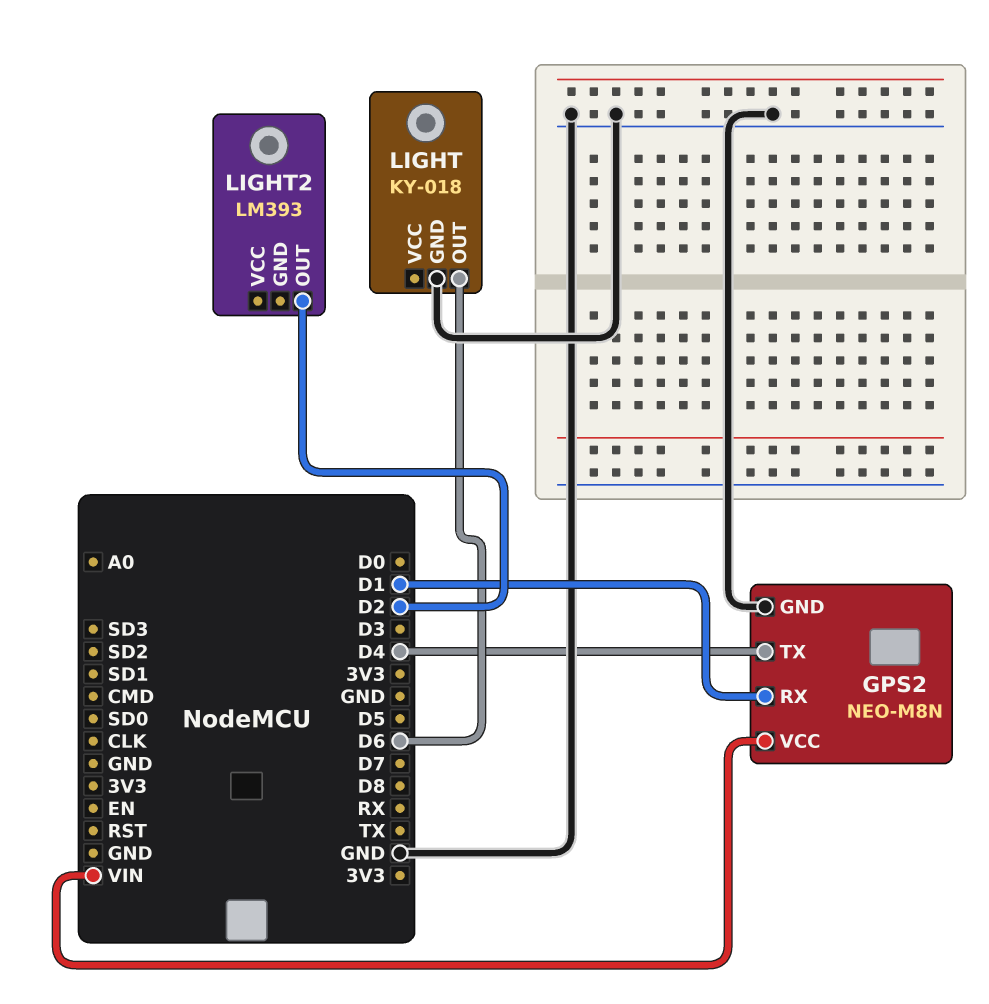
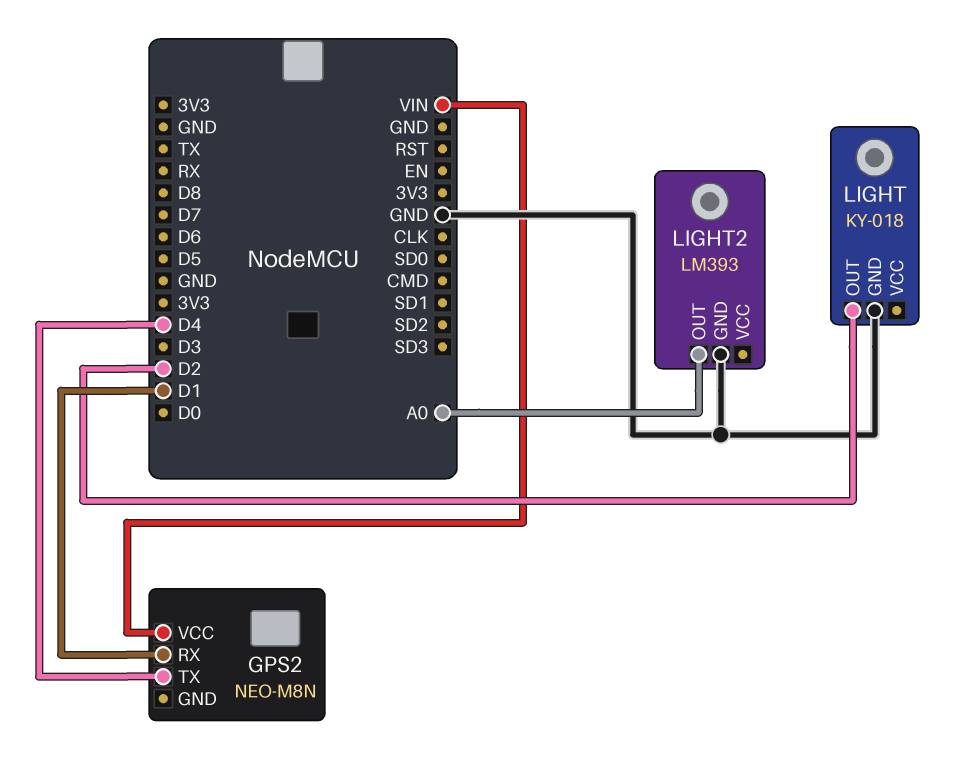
GPS2 pin GND: GND -> none
LIGHT pin OUT: D6 -> D2
LIGHT2 pin GND: none -> GND
LIGHT2 pin OUT: D2 -> A0

